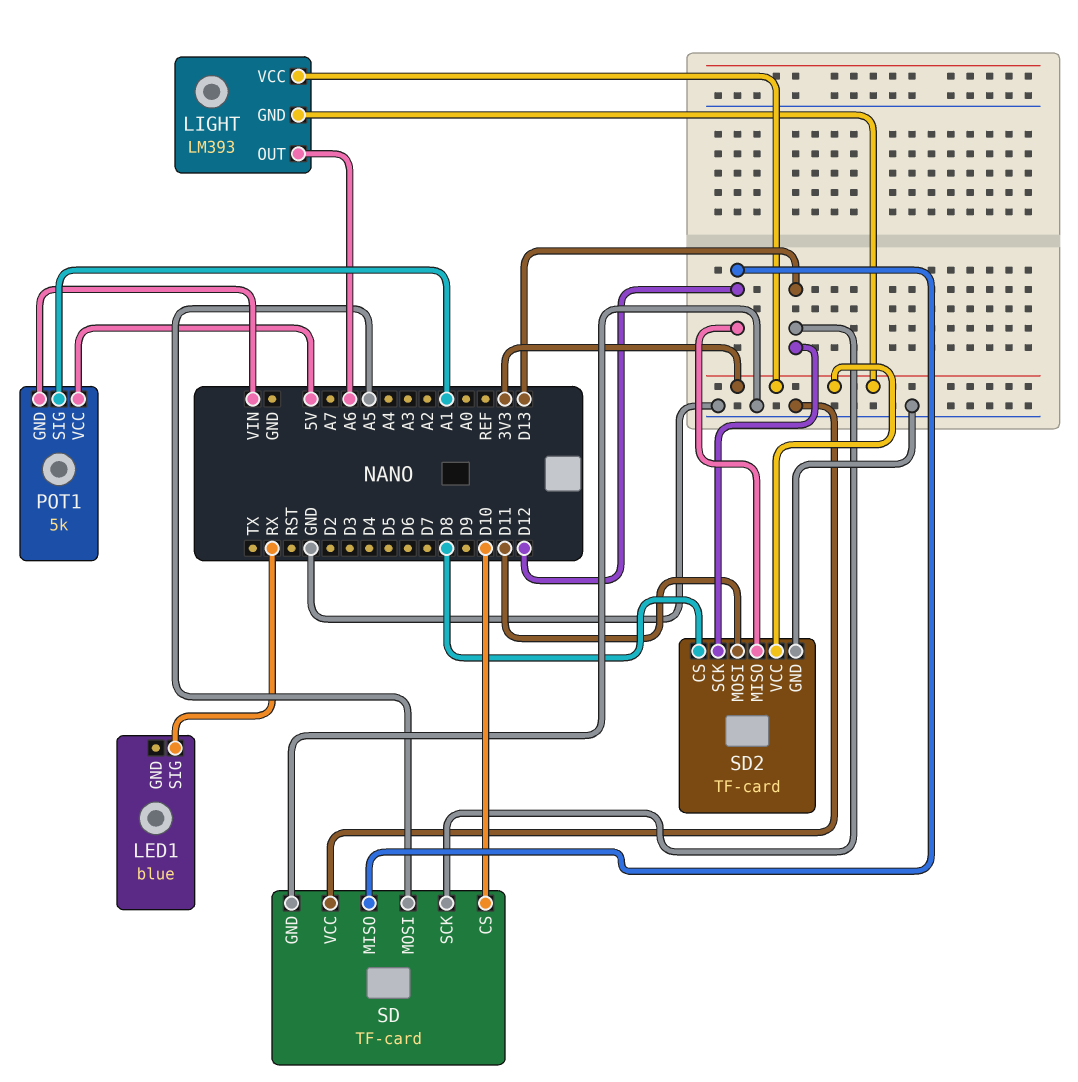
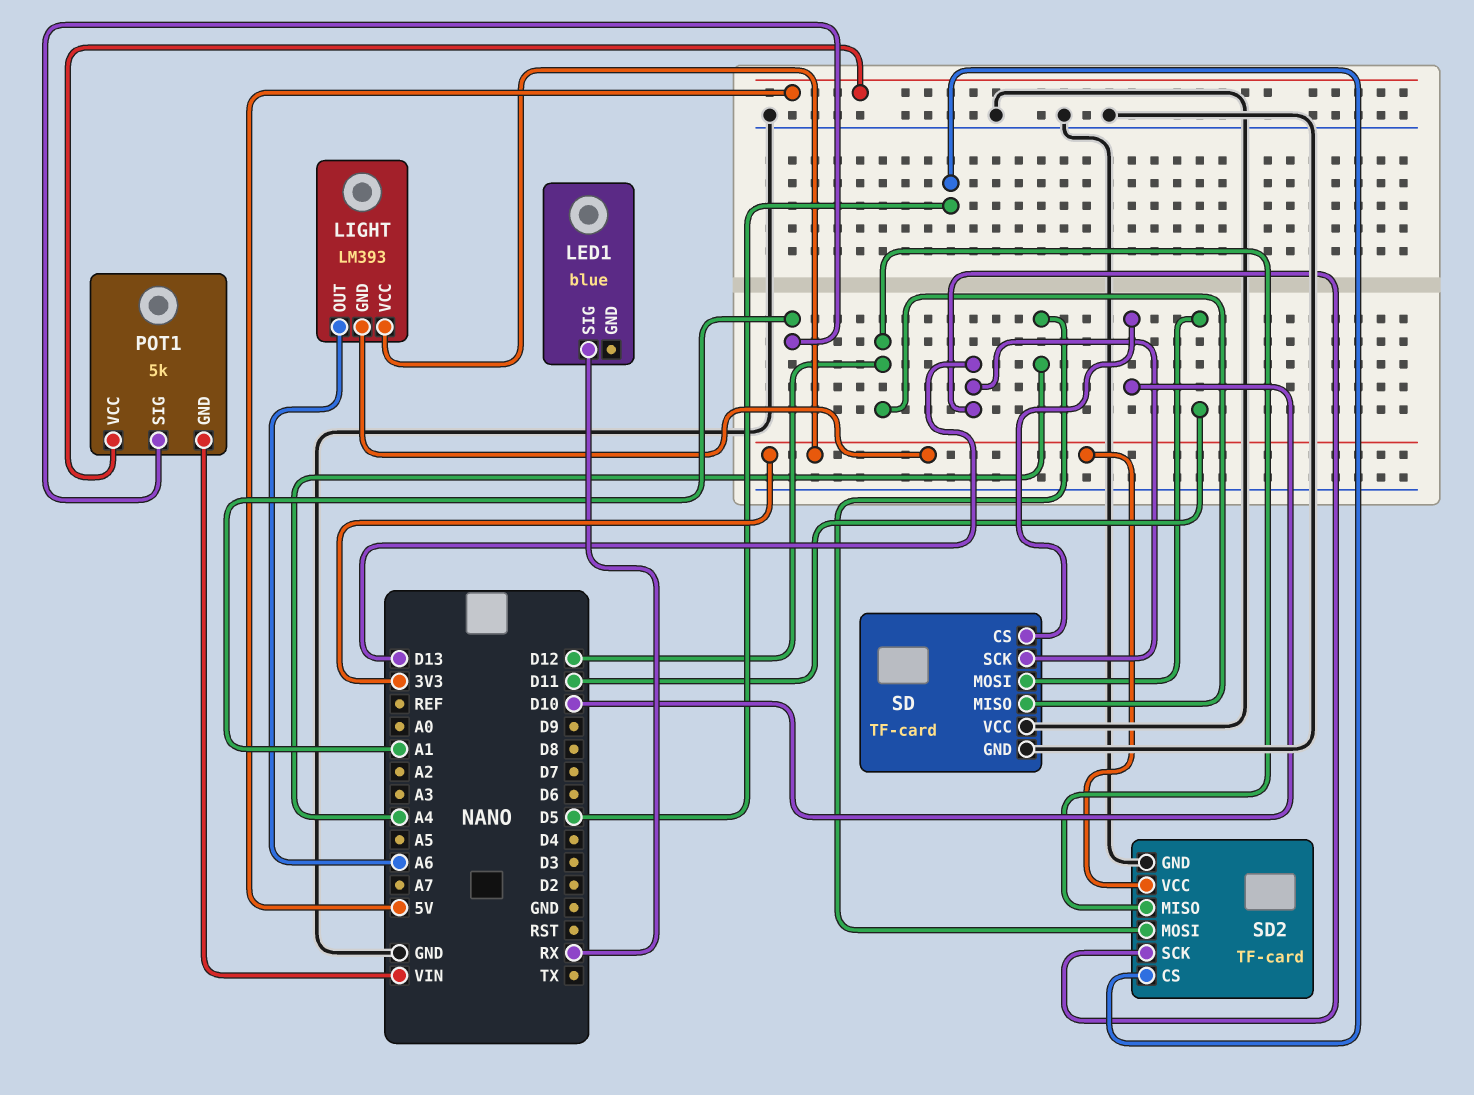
SD pin MOSI: A5 -> D11
SD2 pin CS: D8 -> D5
SD2 pin MOSI: D11 -> A4

